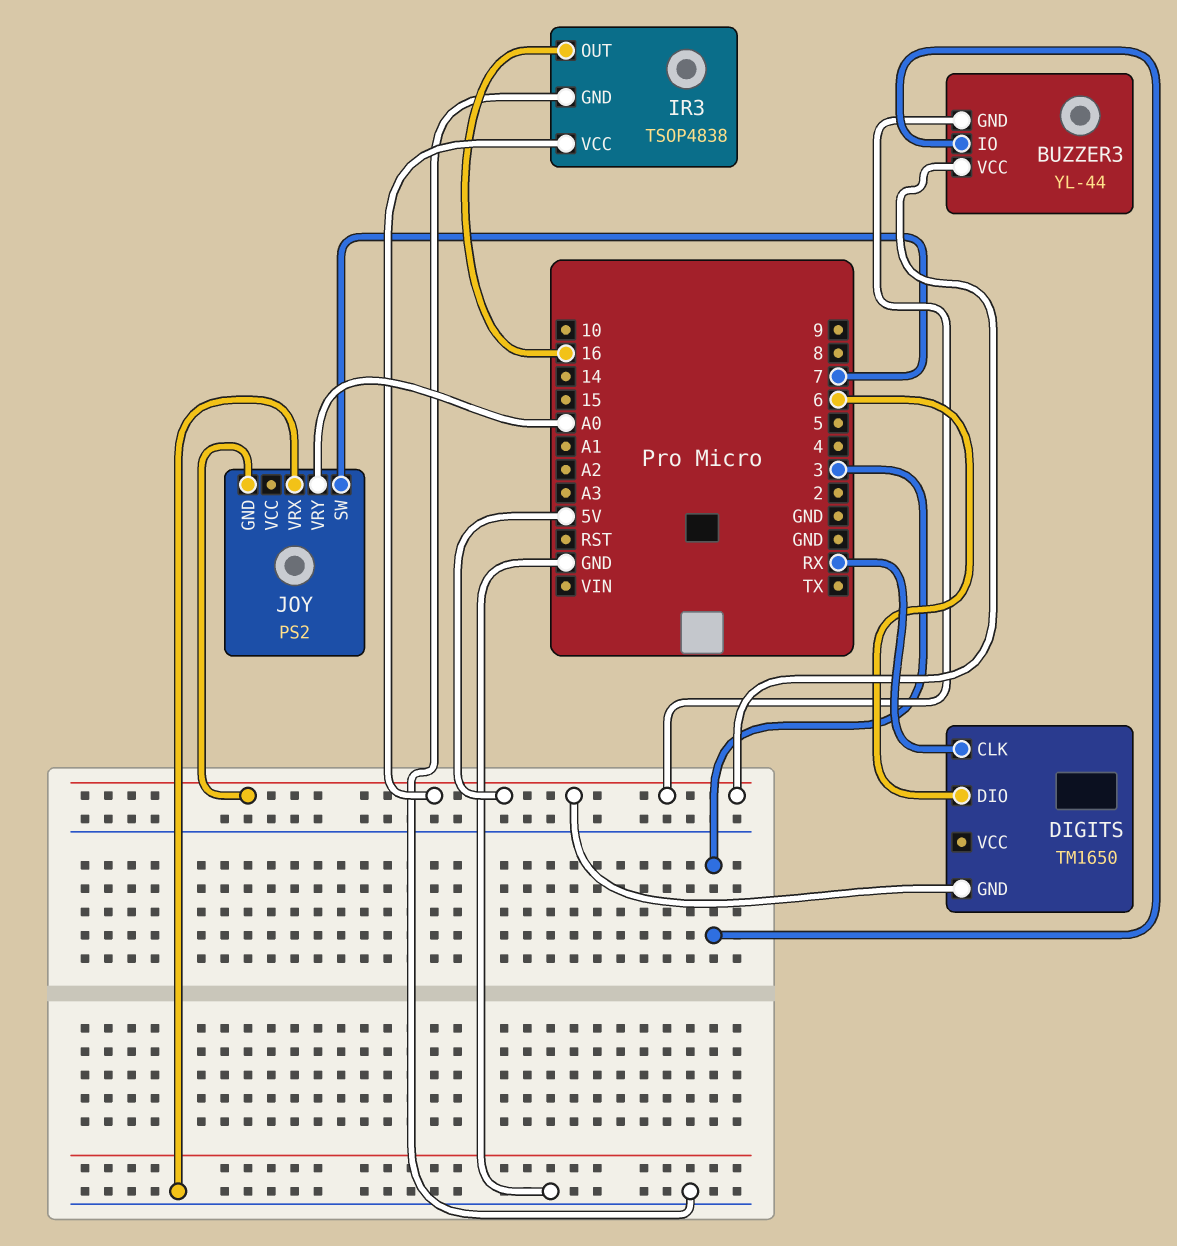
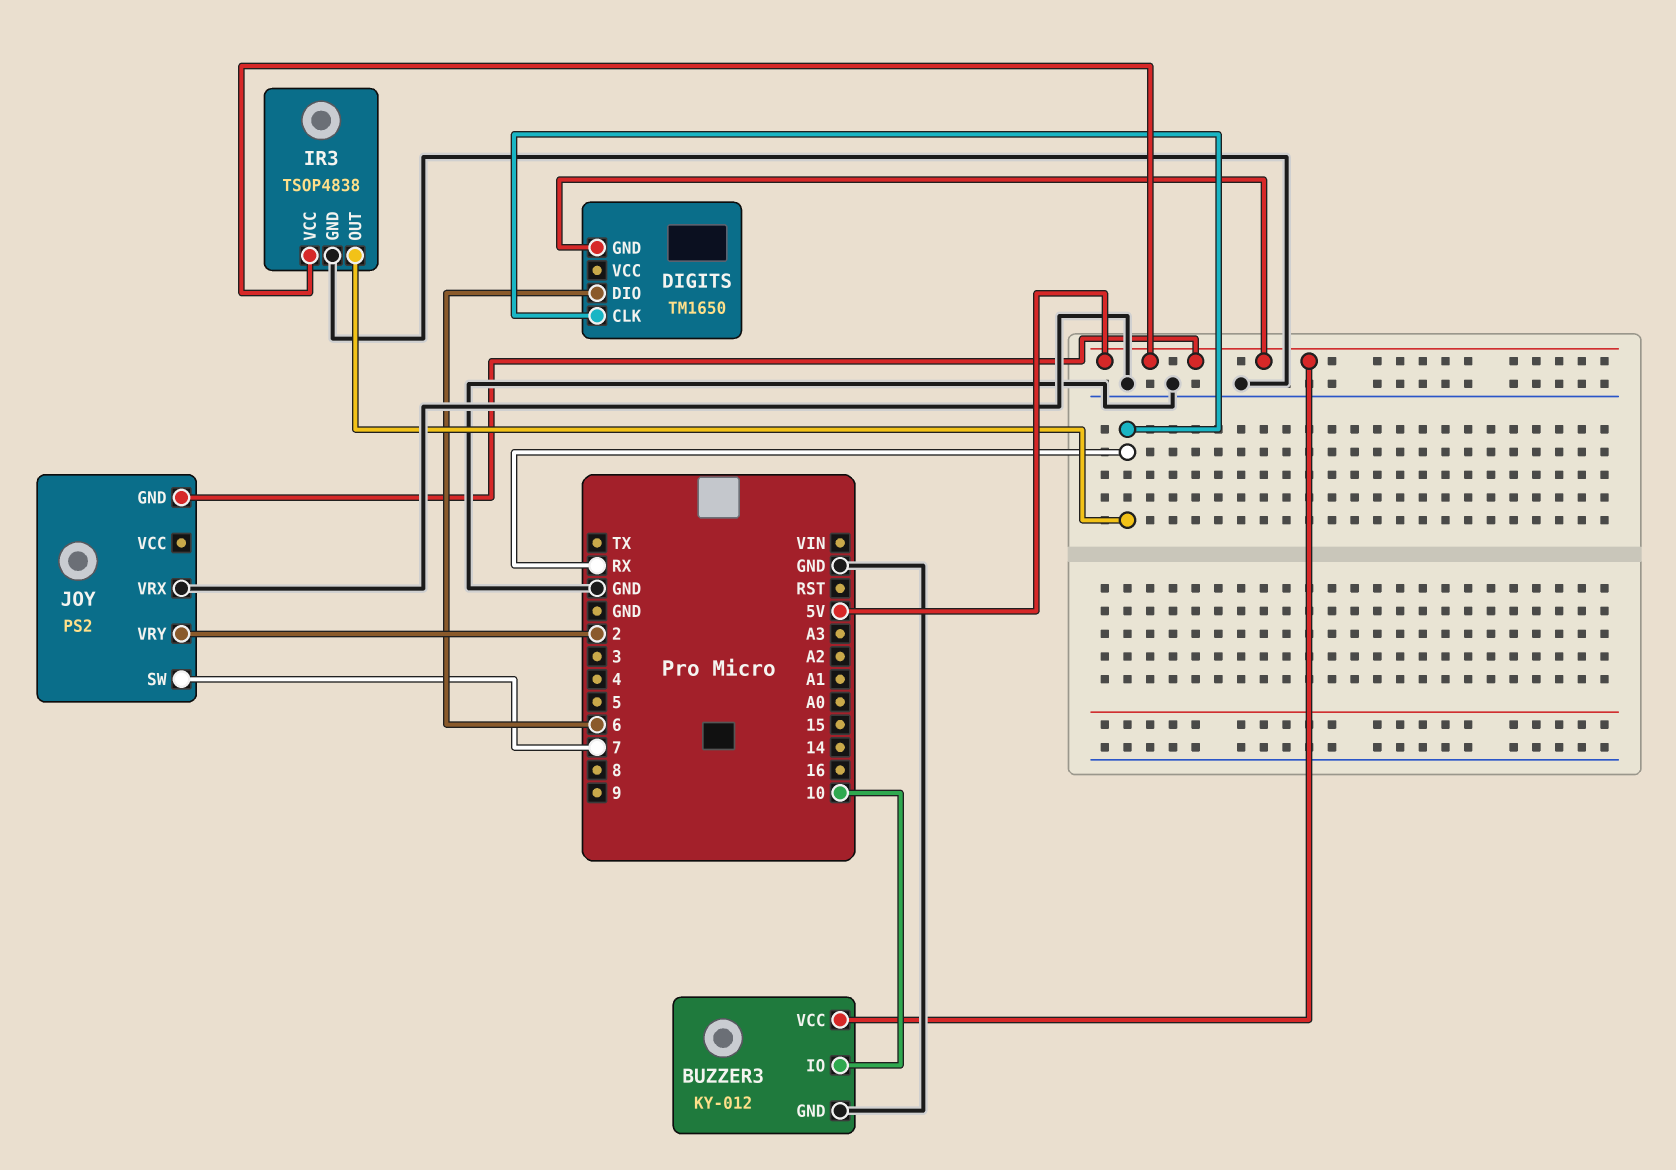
BUZZER3: YL-44 -> KY-012
BUZZER3 pin GND: 5V -> GND
BUZZER3 pin IO: 3 -> 10
IR3 pin OUT: 16 -> RX
JOY pin VRY: A0 -> 2

